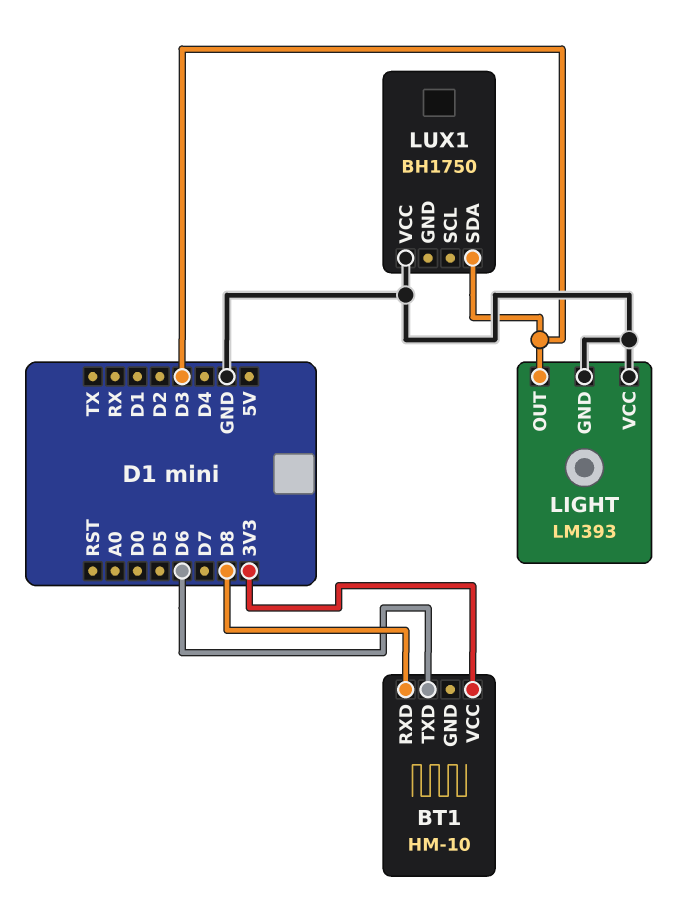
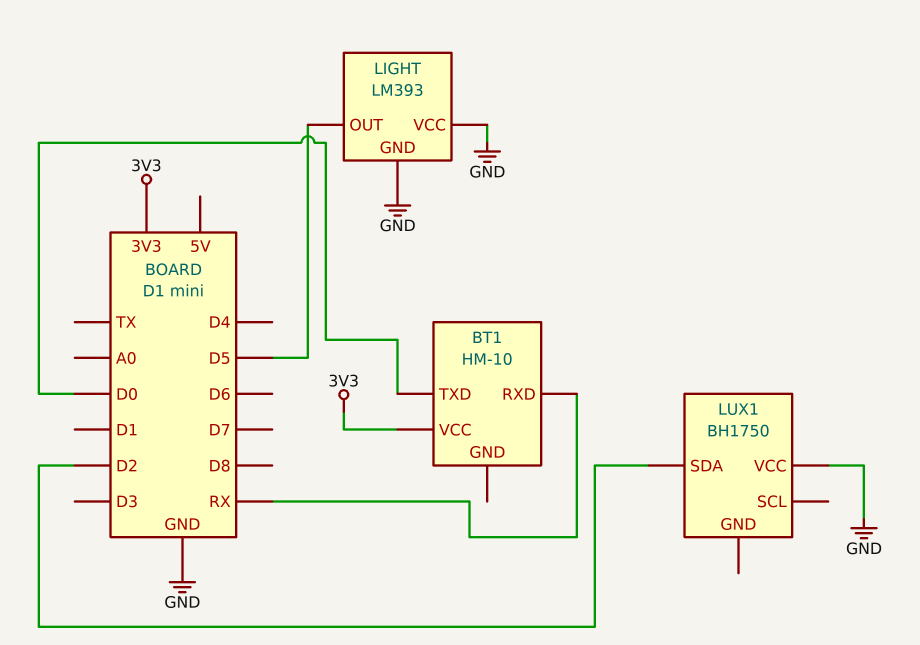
BT1 pin RXD: D8 -> RX
BT1 pin TXD: D6 -> D0
LIGHT pin OUT: D3 -> D5
LUX1 pin SDA: D3 -> D2

